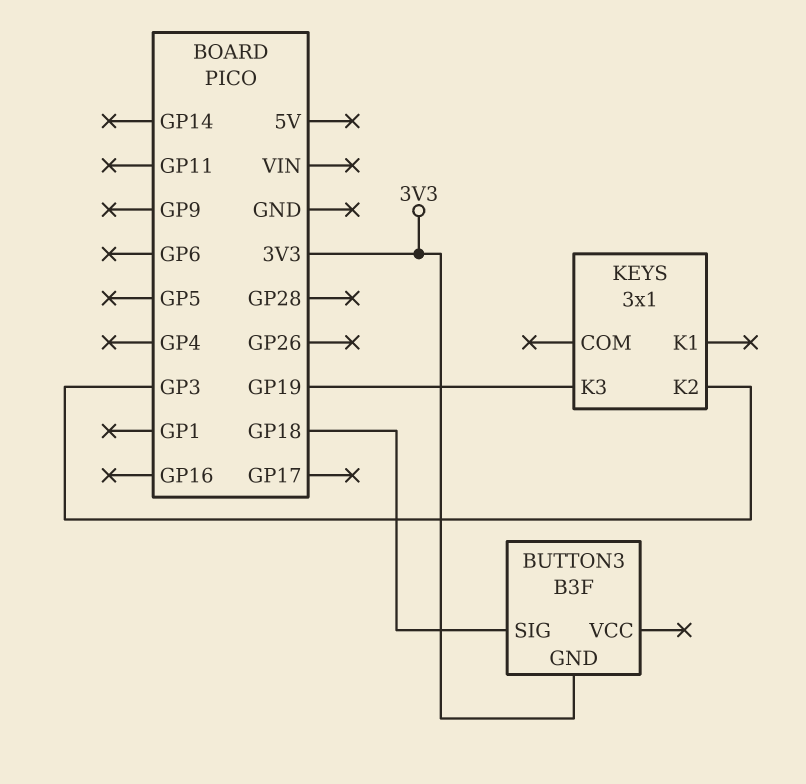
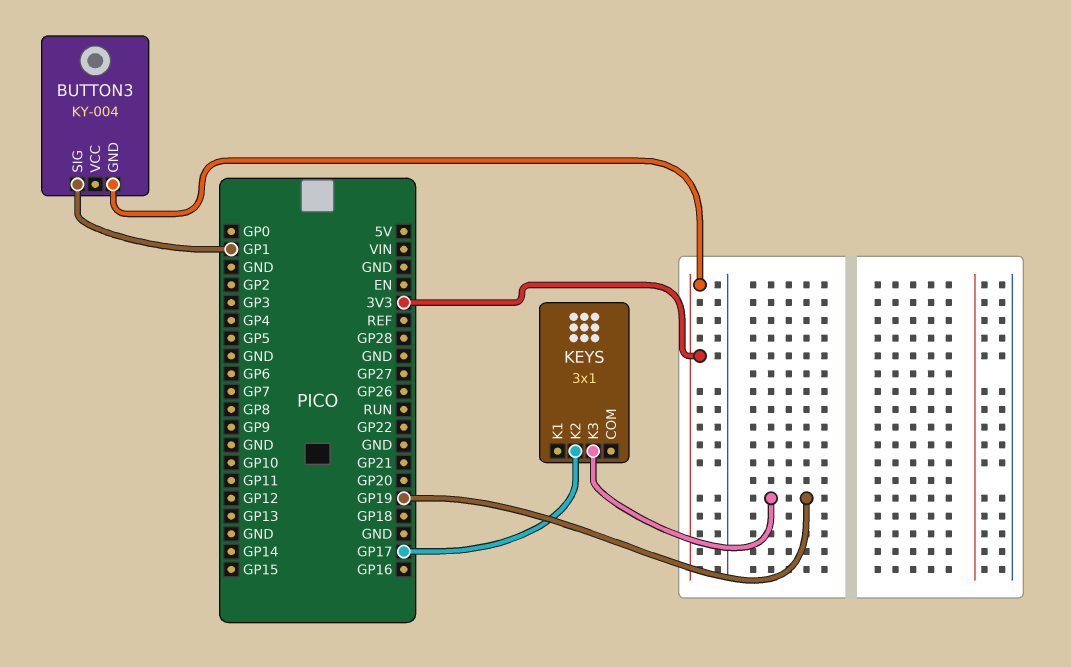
BUTTON3: B3F -> KY-004
BUTTON3 pin SIG: GP18 -> GP1
KEYS pin K2: GP3 -> GP17

